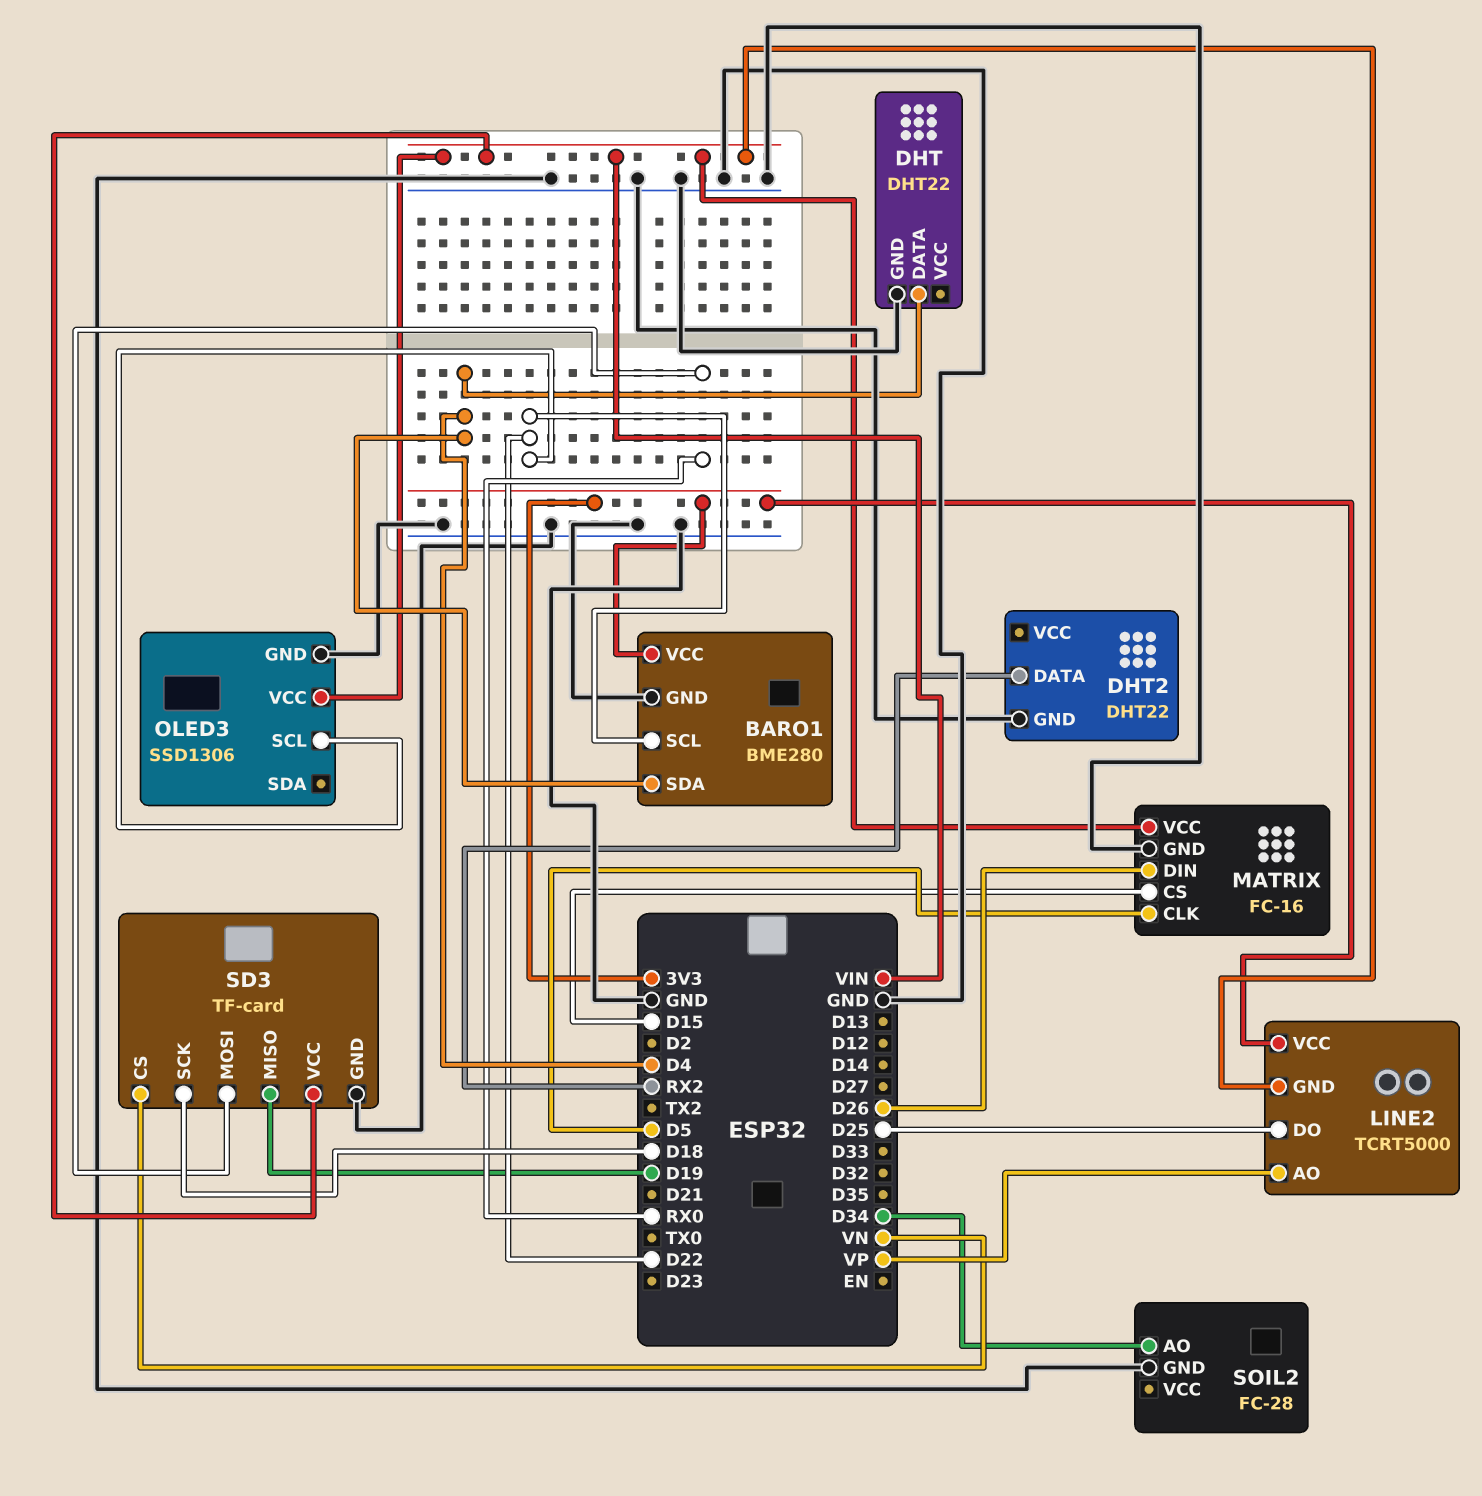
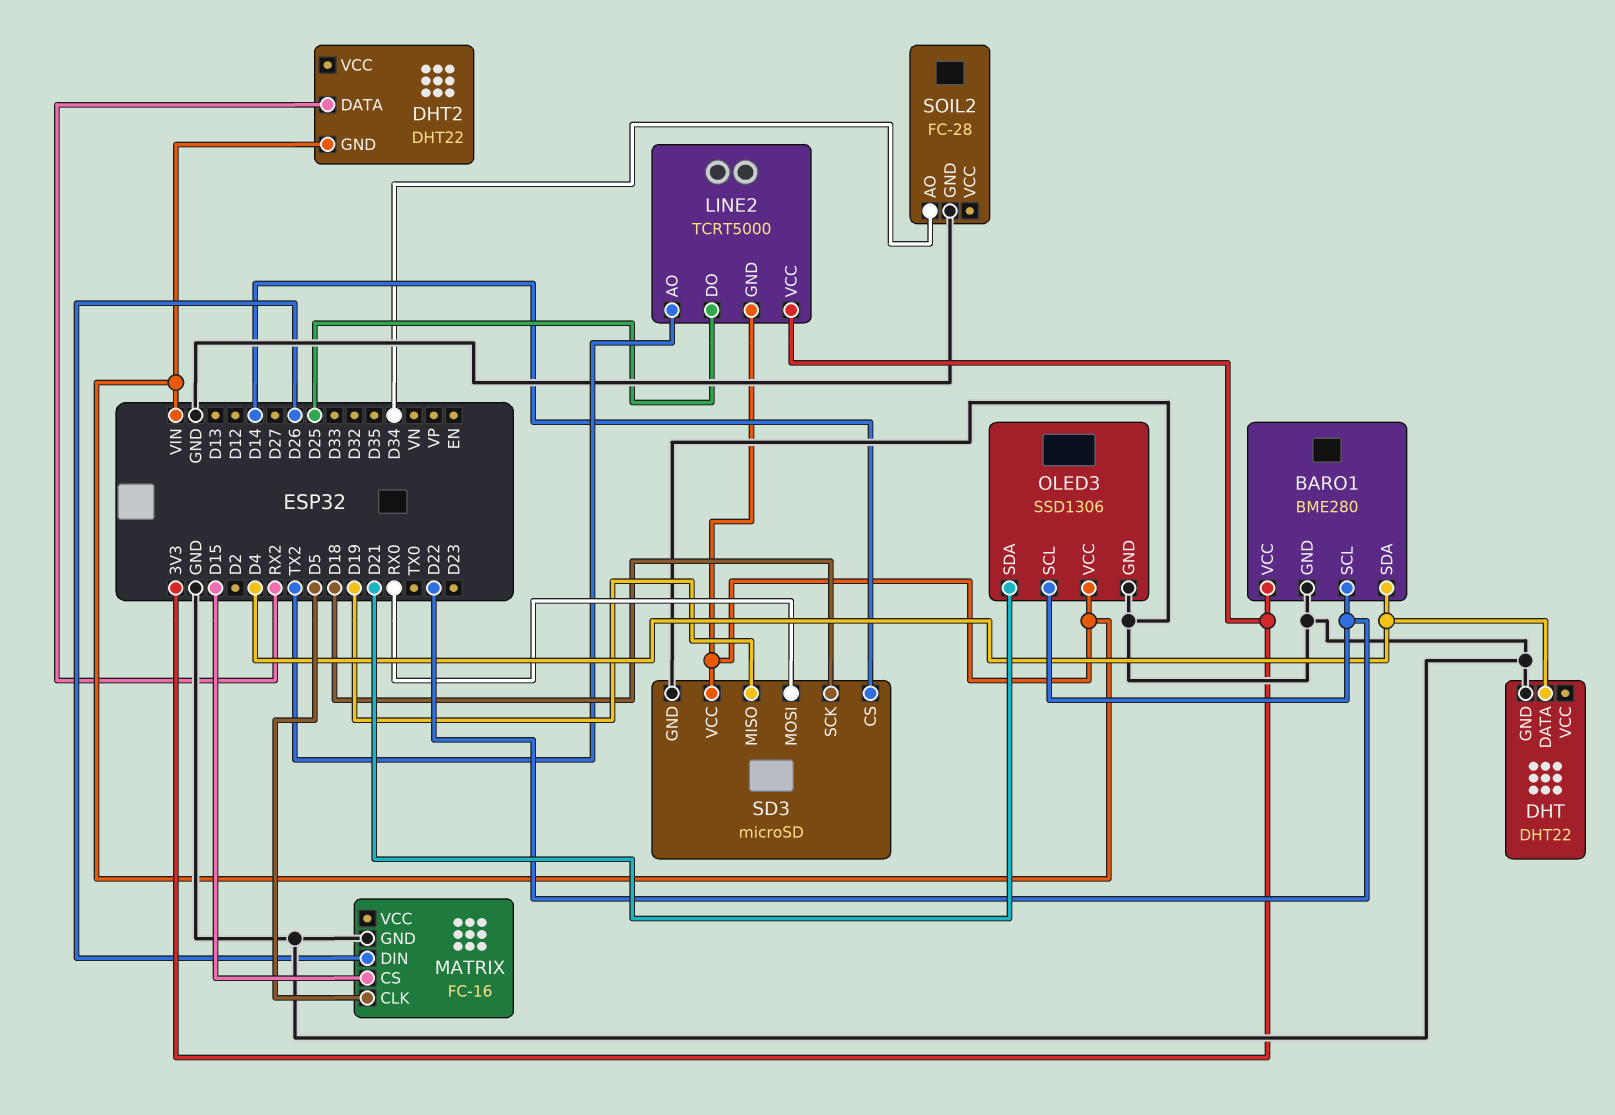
DHT2 pin GND: GND -> VIN
LINE2 pin AO: VP -> TX2
MATRIX pin VCC: VIN -> none
OLED3 pin SDA: none -> D21
SD3: TF-card -> microSD
SD3 pin CS: VN -> D14

